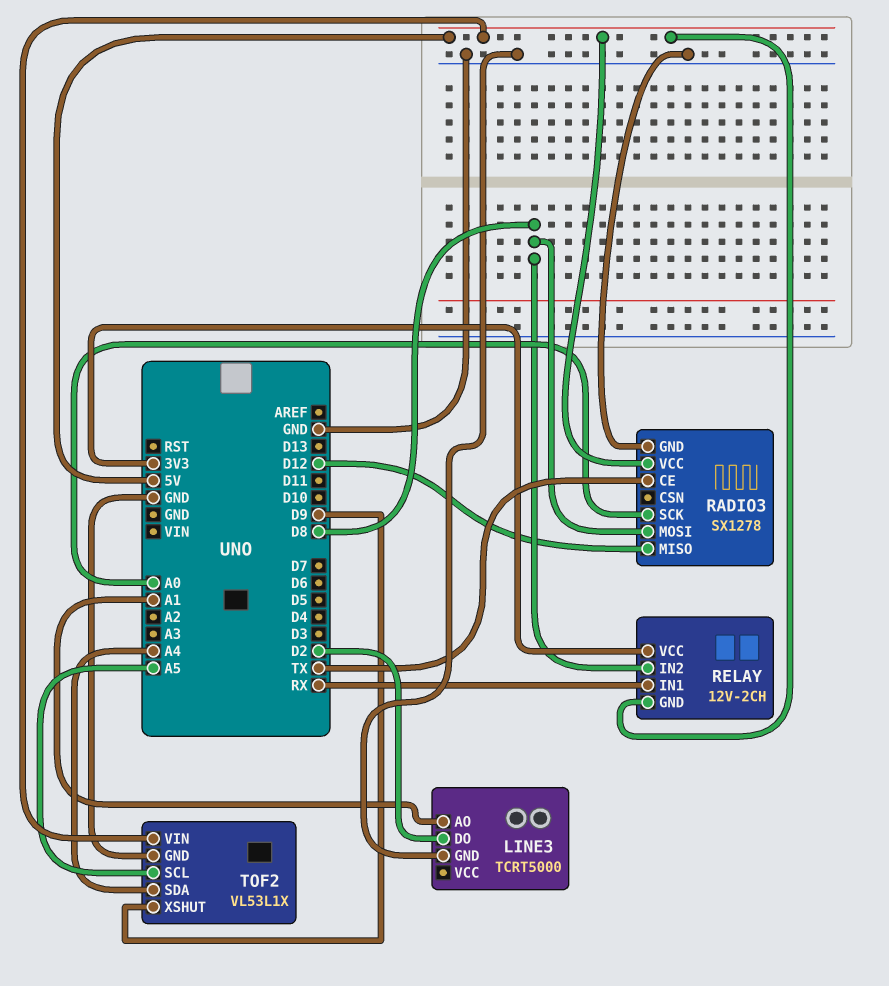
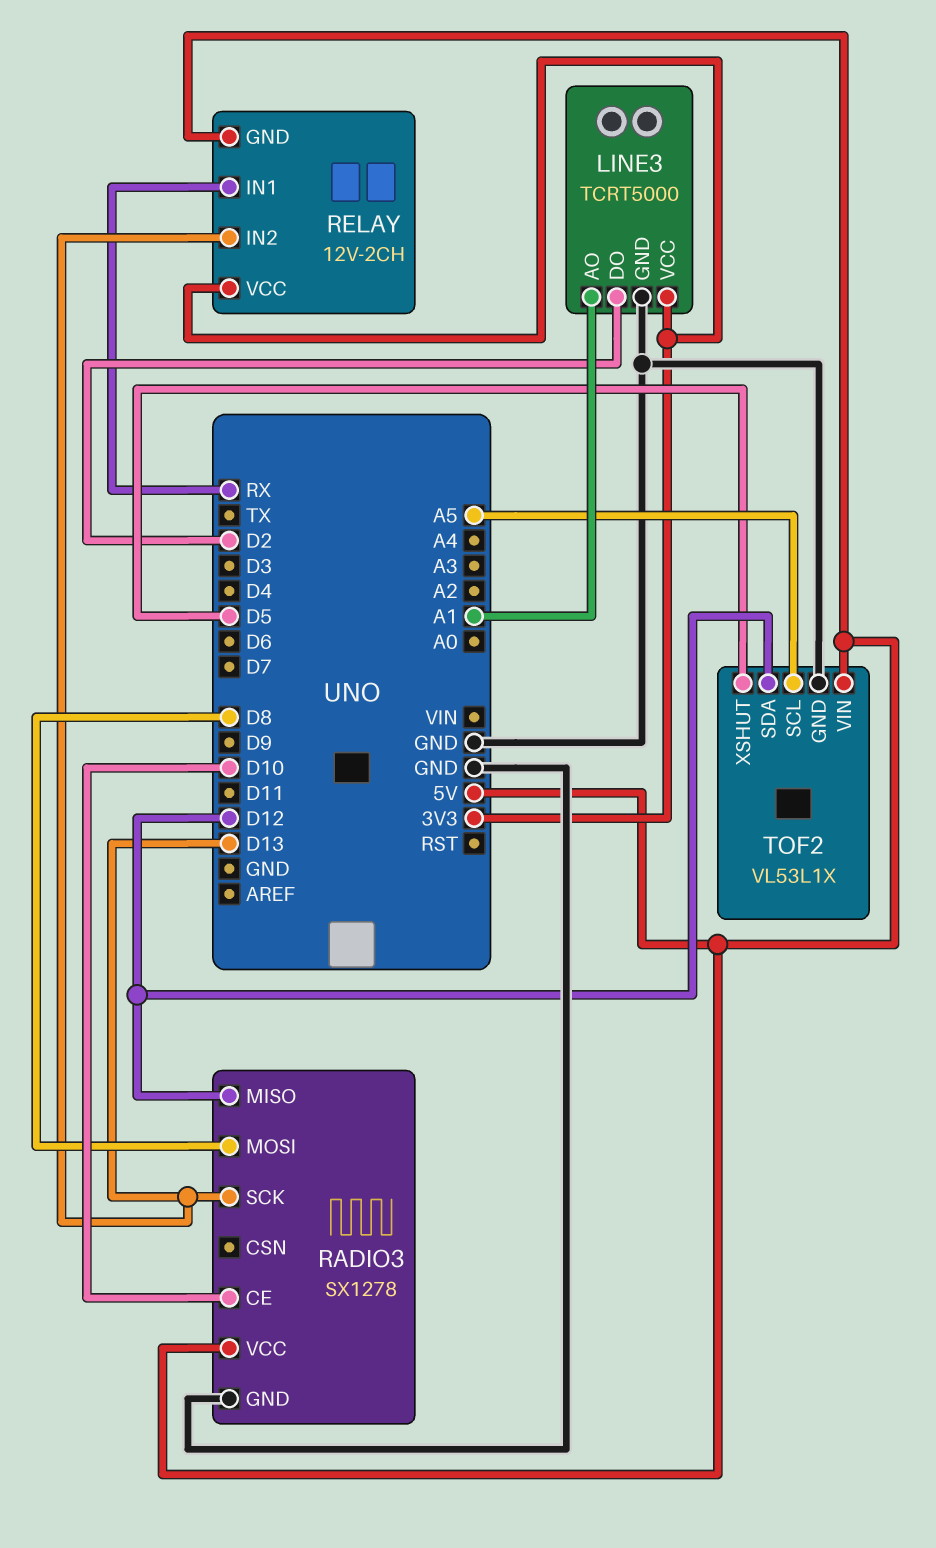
LINE3 pin VCC: none -> 3V3
RADIO3 pin CE: TX -> D10
RADIO3 pin SCK: A0 -> D13
RELAY pin IN2: D8 -> D13
TOF2 pin SDA: A4 -> D12
TOF2 pin XSHUT: D9 -> D5

